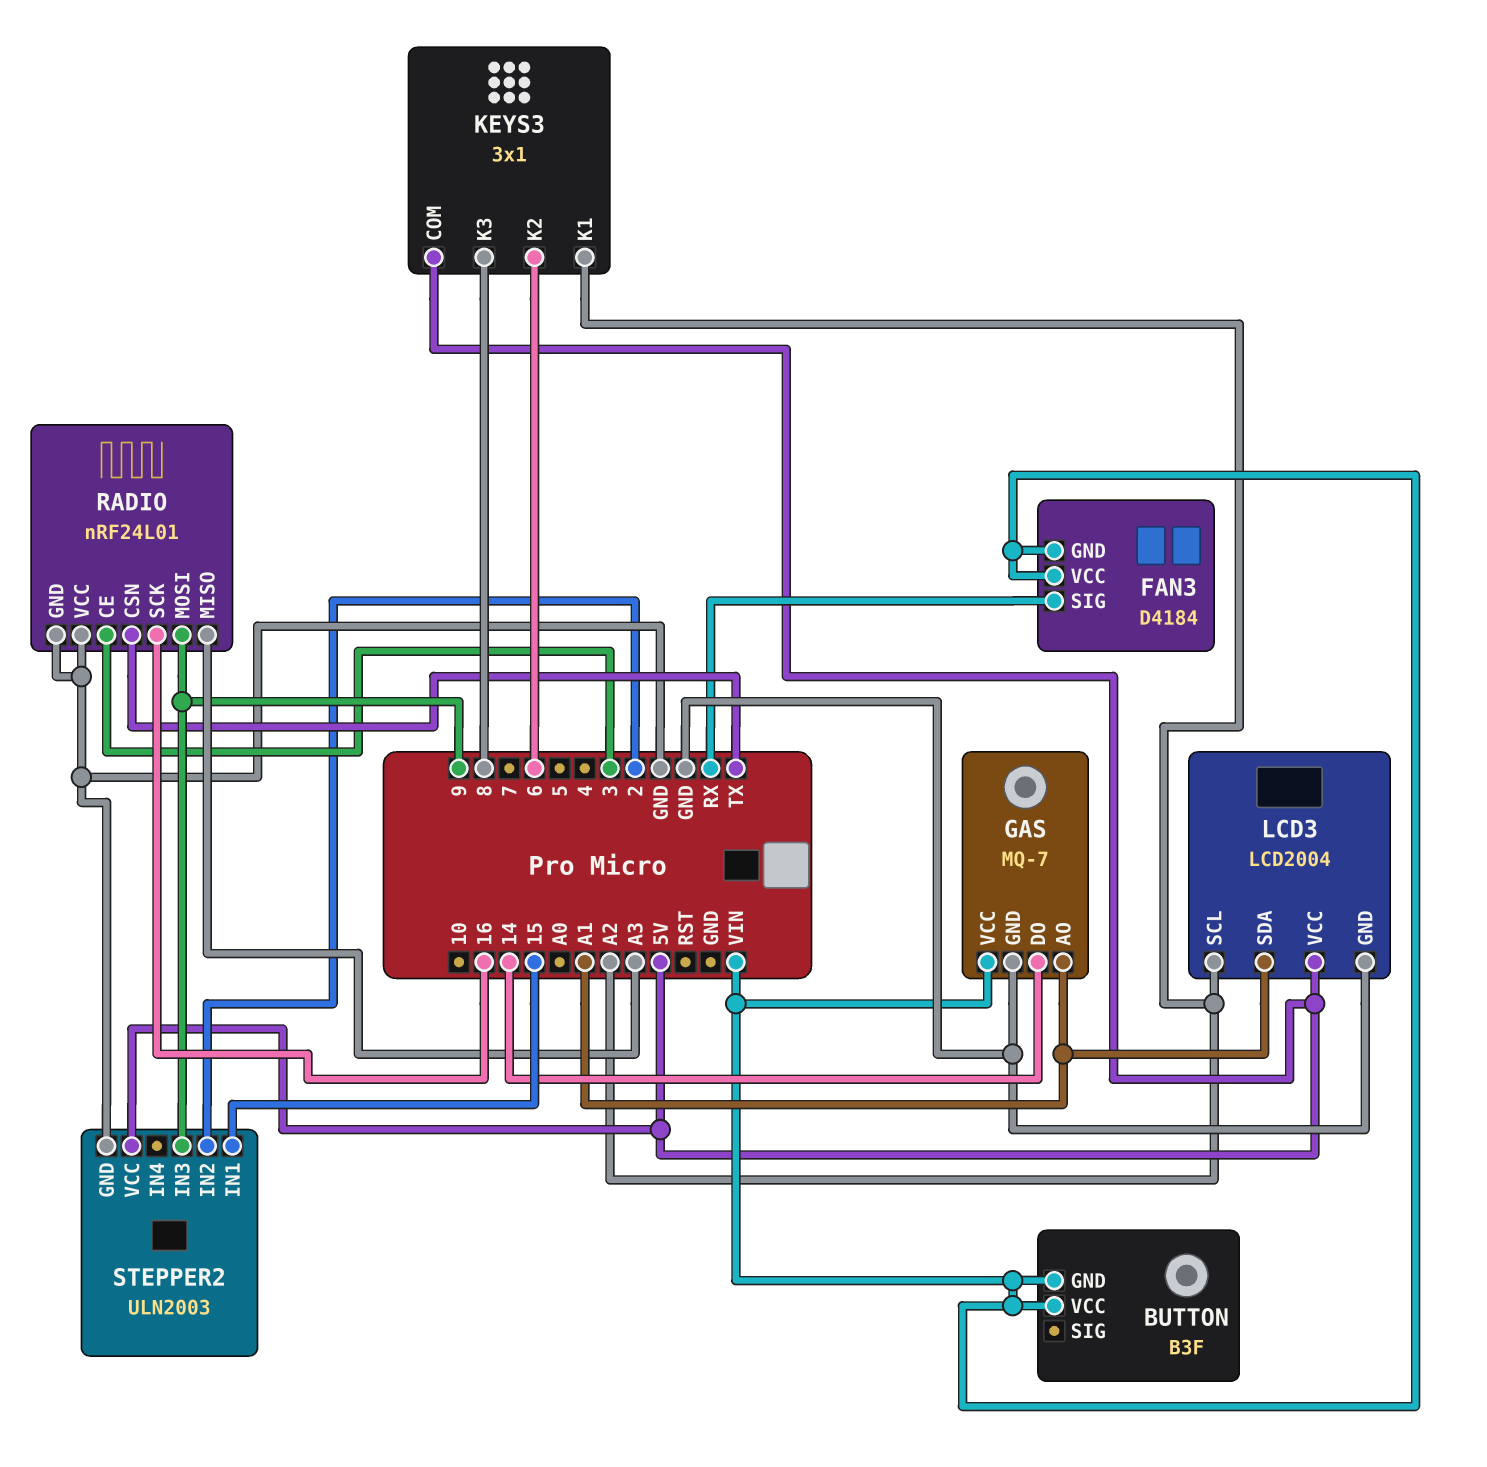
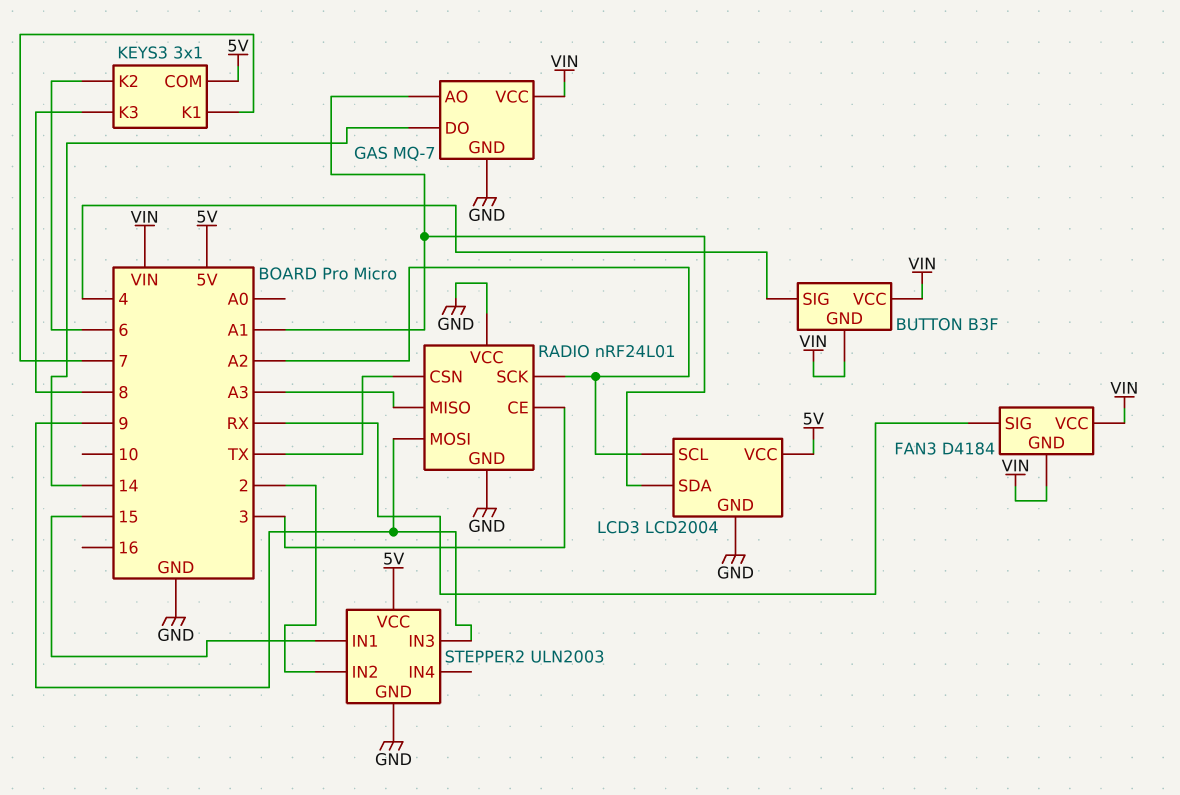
BUTTON pin SIG: none -> 4
KEYS3 pin K1: A2 -> 7
RADIO pin SCK: 16 -> A2

